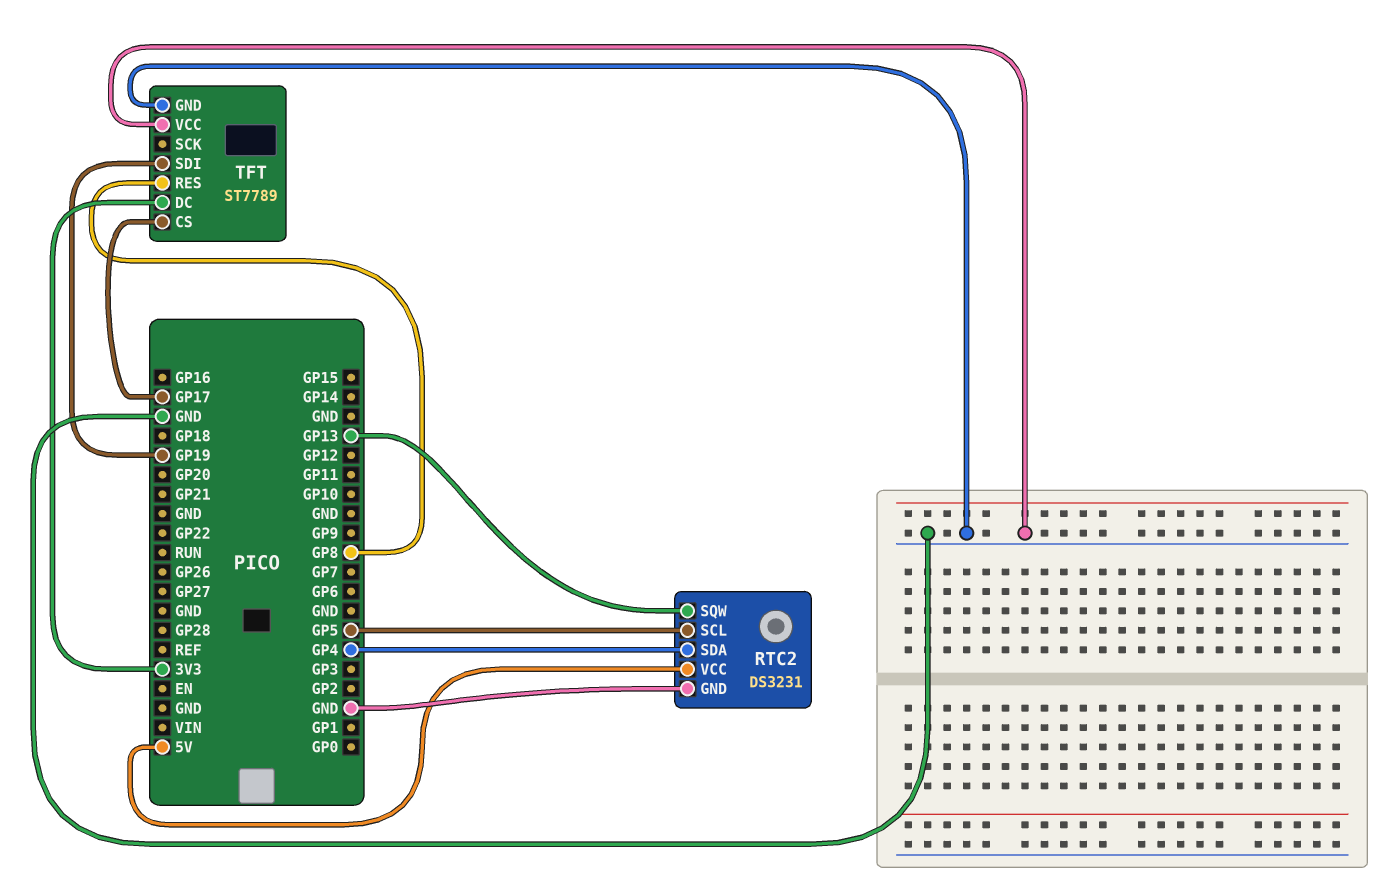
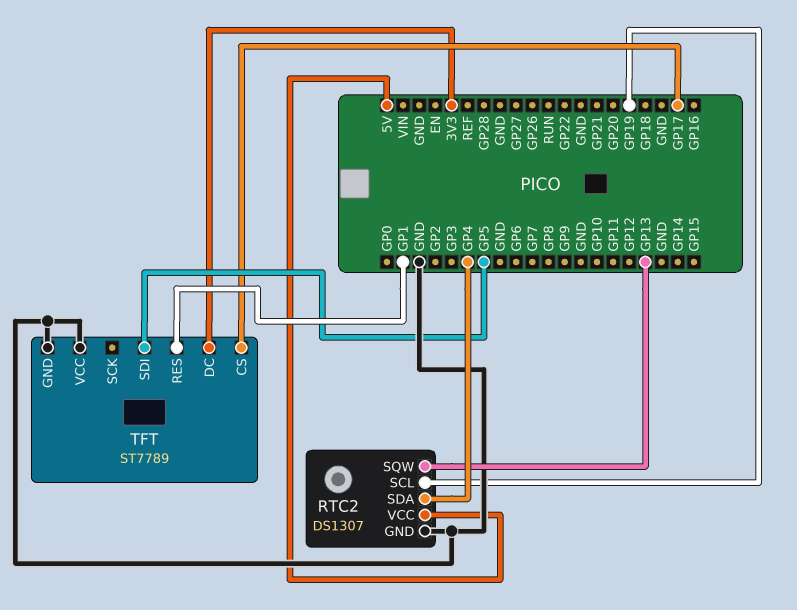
RTC2: DS3231 -> DS1307
RTC2 pin SCL: GP5 -> GP19
TFT pin RES: GP8 -> GP1
TFT pin SDI: GP19 -> GP5

